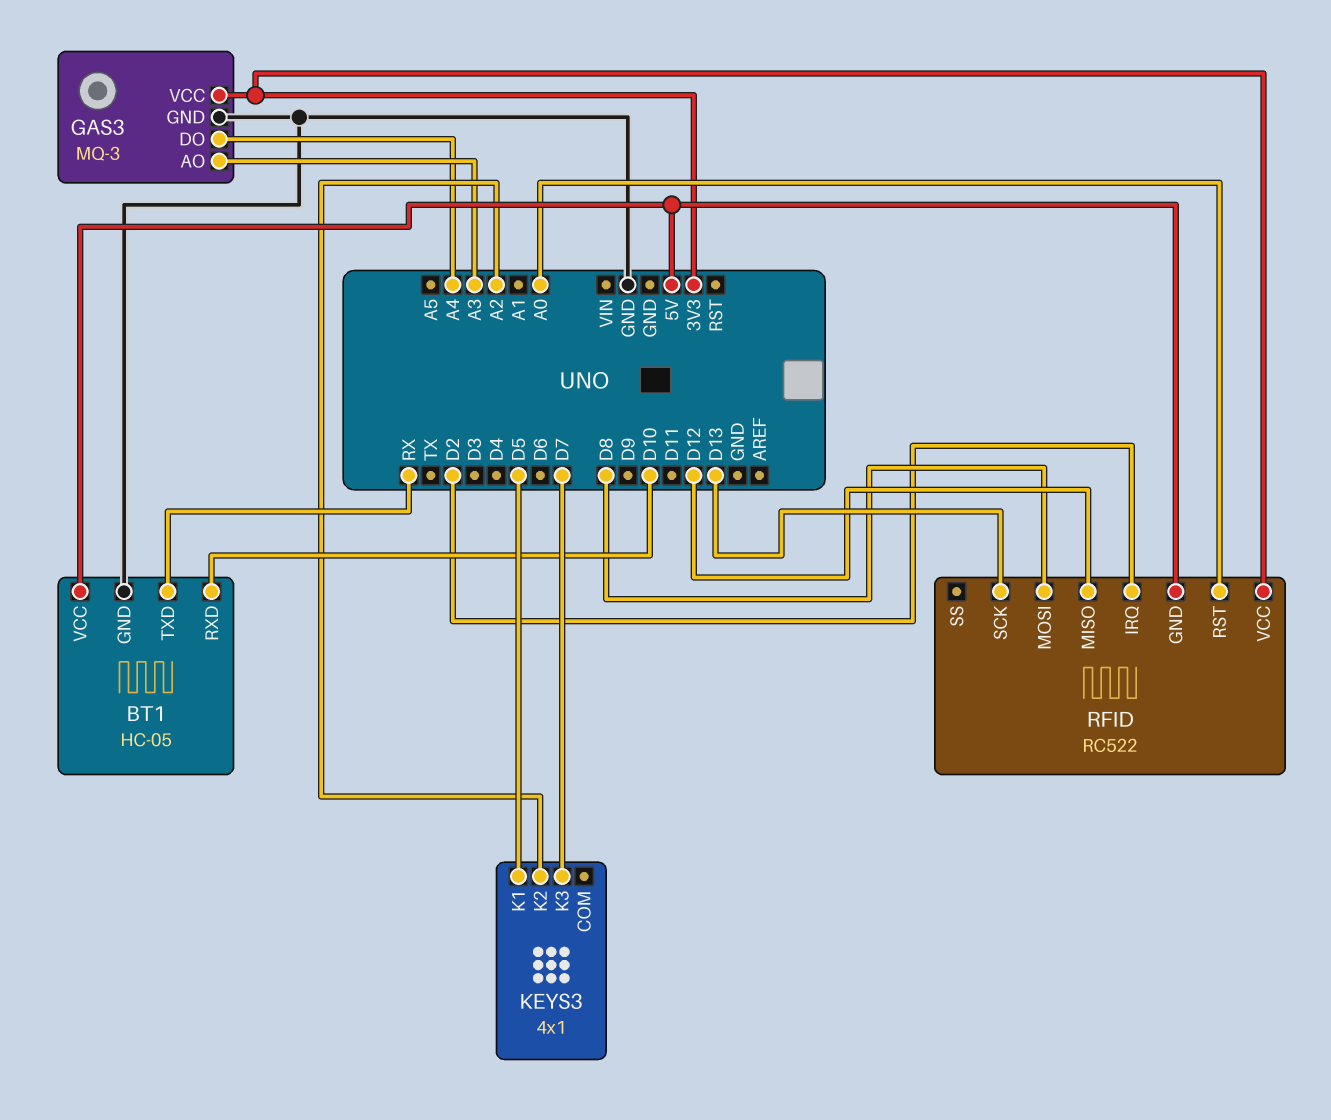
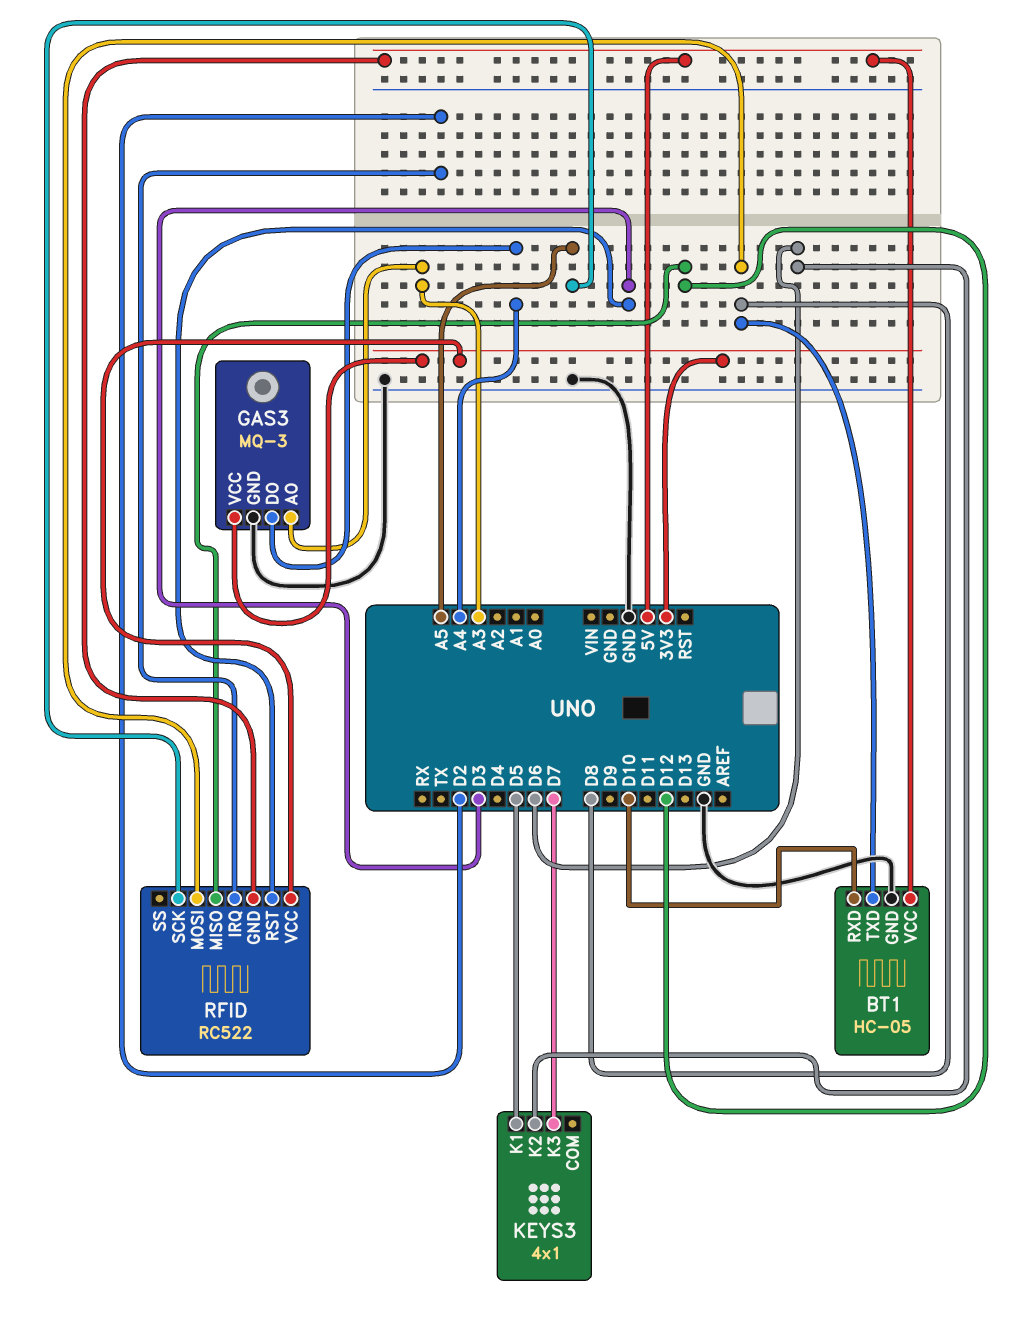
BT1 pin TXD: RX -> D8
KEYS3 pin K2: A2 -> D6
RFID pin RST: A0 -> D3
RFID pin SCK: D13 -> A5

